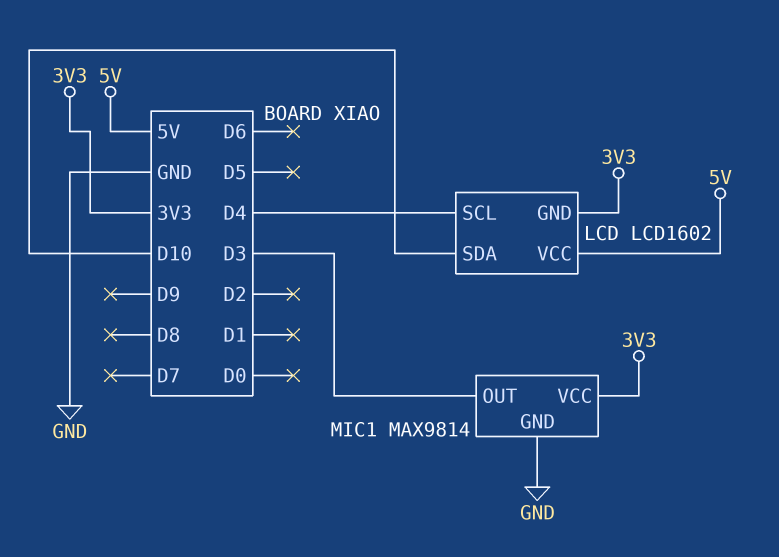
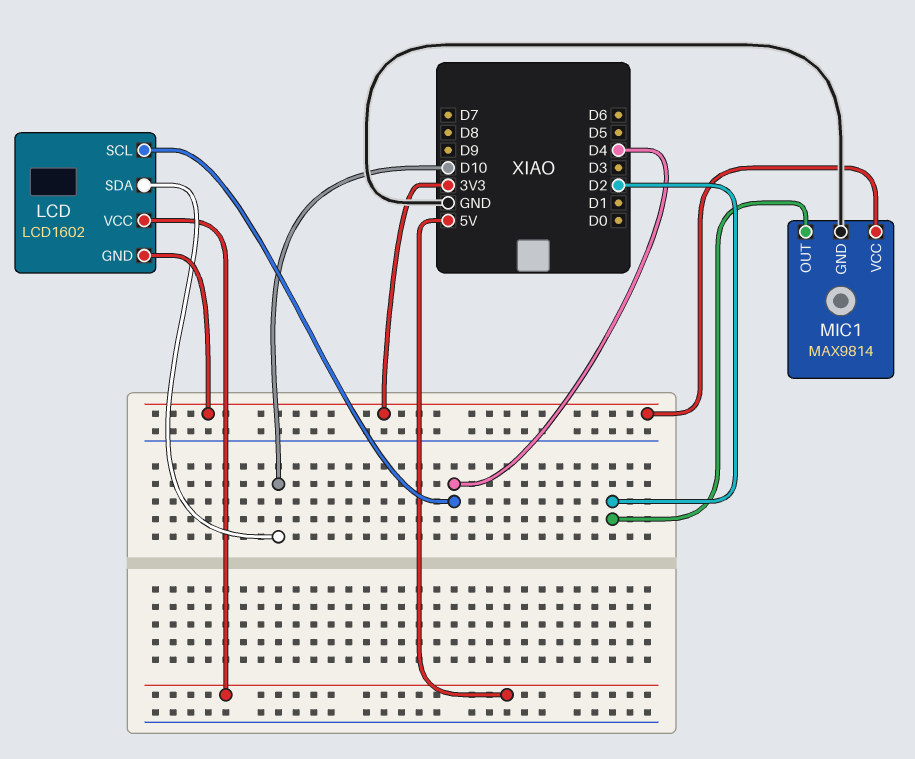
MIC1 pin OUT: D3 -> D2

